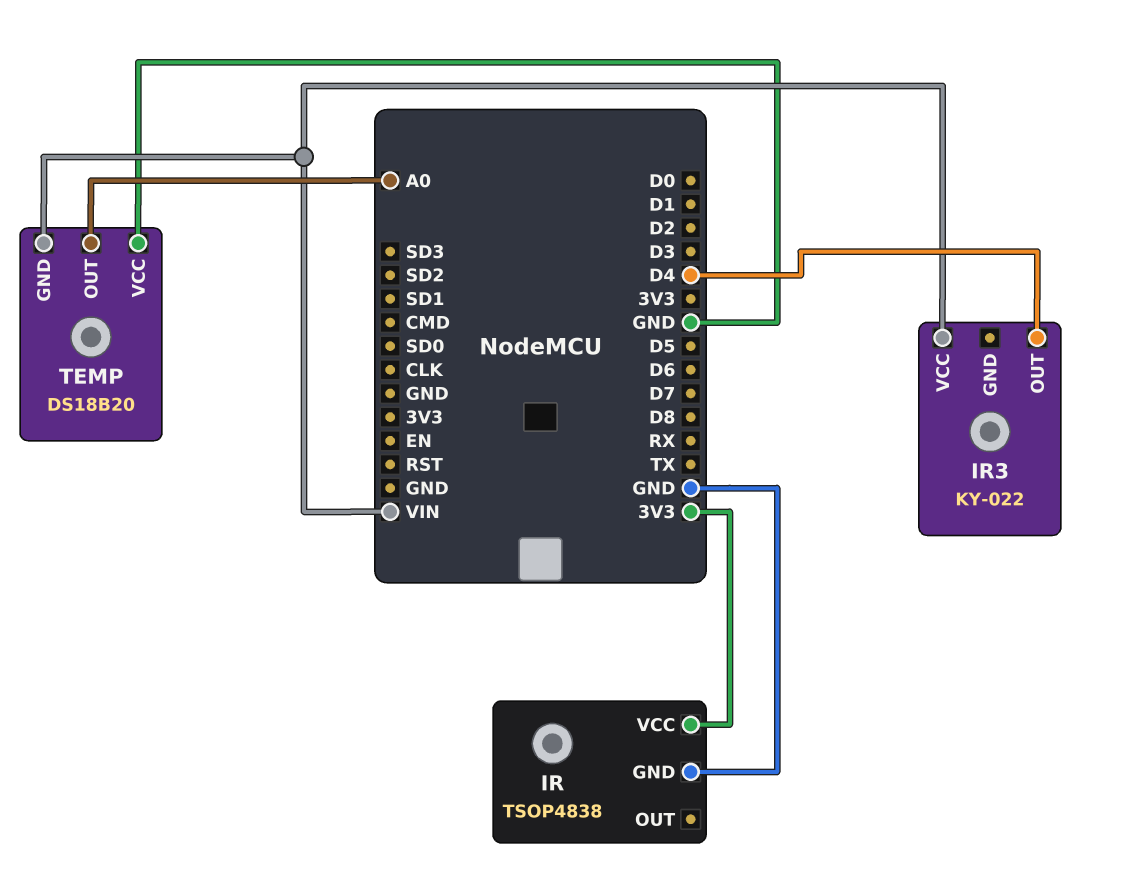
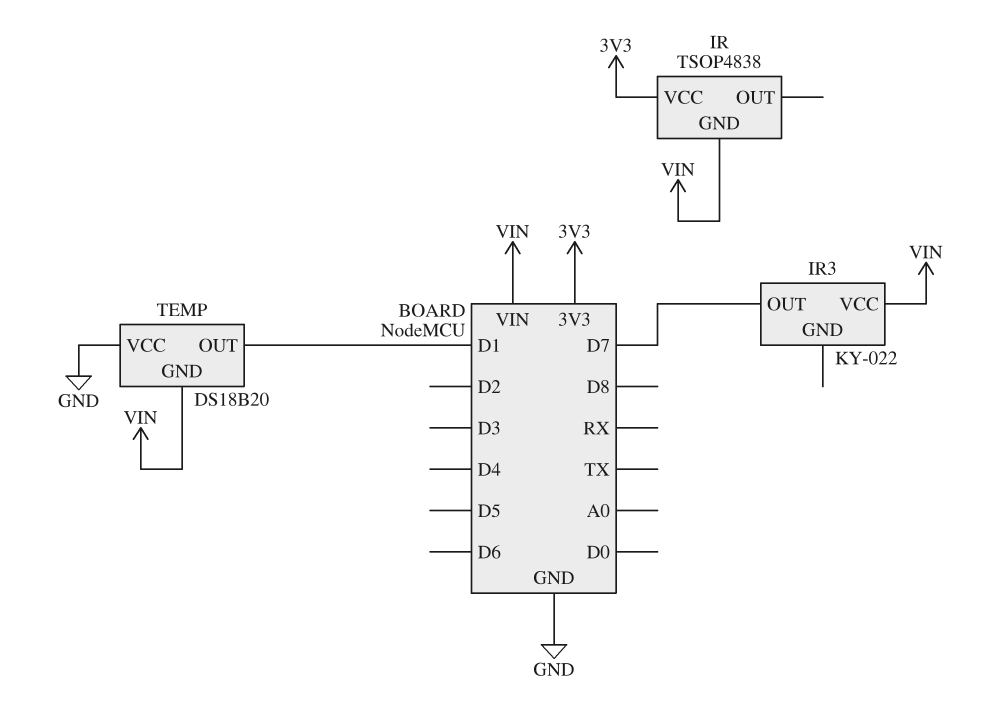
IR pin GND: GND -> VIN
IR3 pin OUT: D4 -> D7
TEMP pin OUT: A0 -> D1

